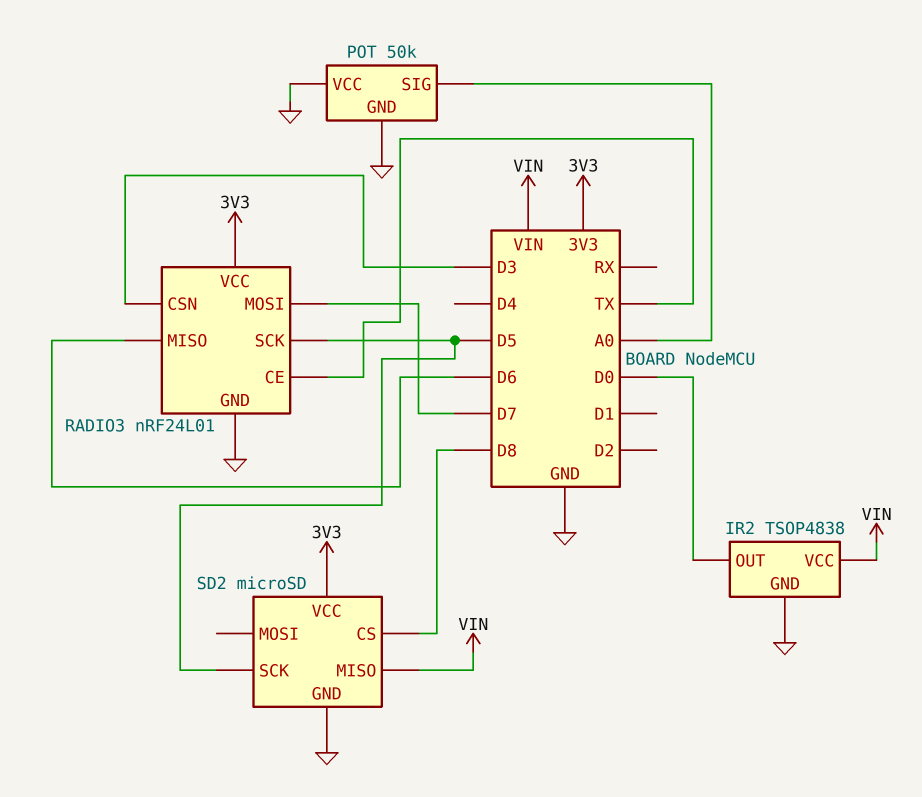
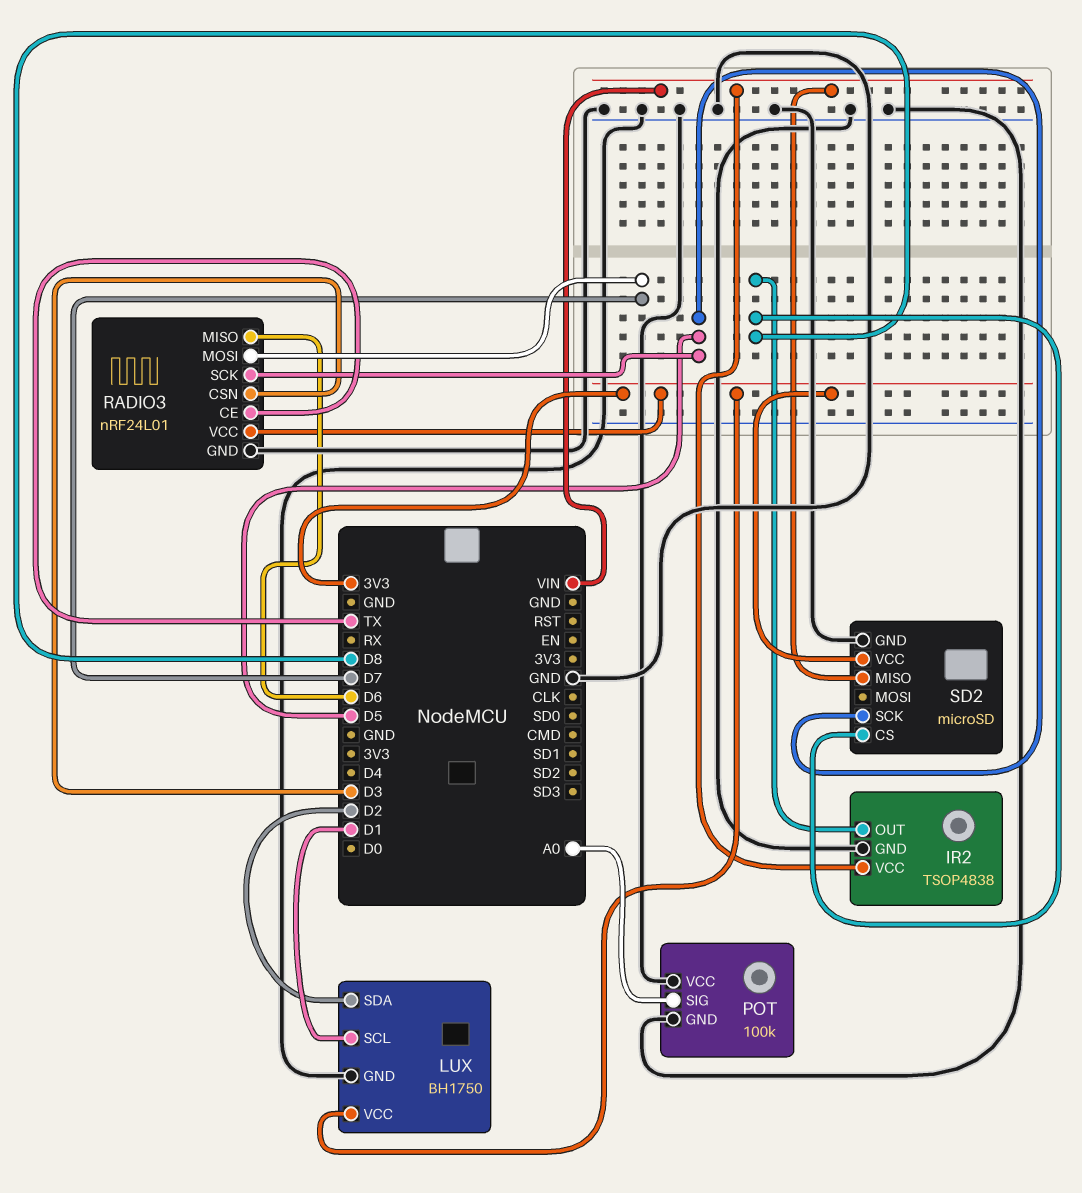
IR2 pin OUT: D0 -> D8
LUX: none -> BH1750
LUX pin GND: none -> GND
LUX pin SCL: none -> D1
LUX pin SDA: none -> D2
LUX pin VCC: none -> 3V3
POT: 50k -> 100k

